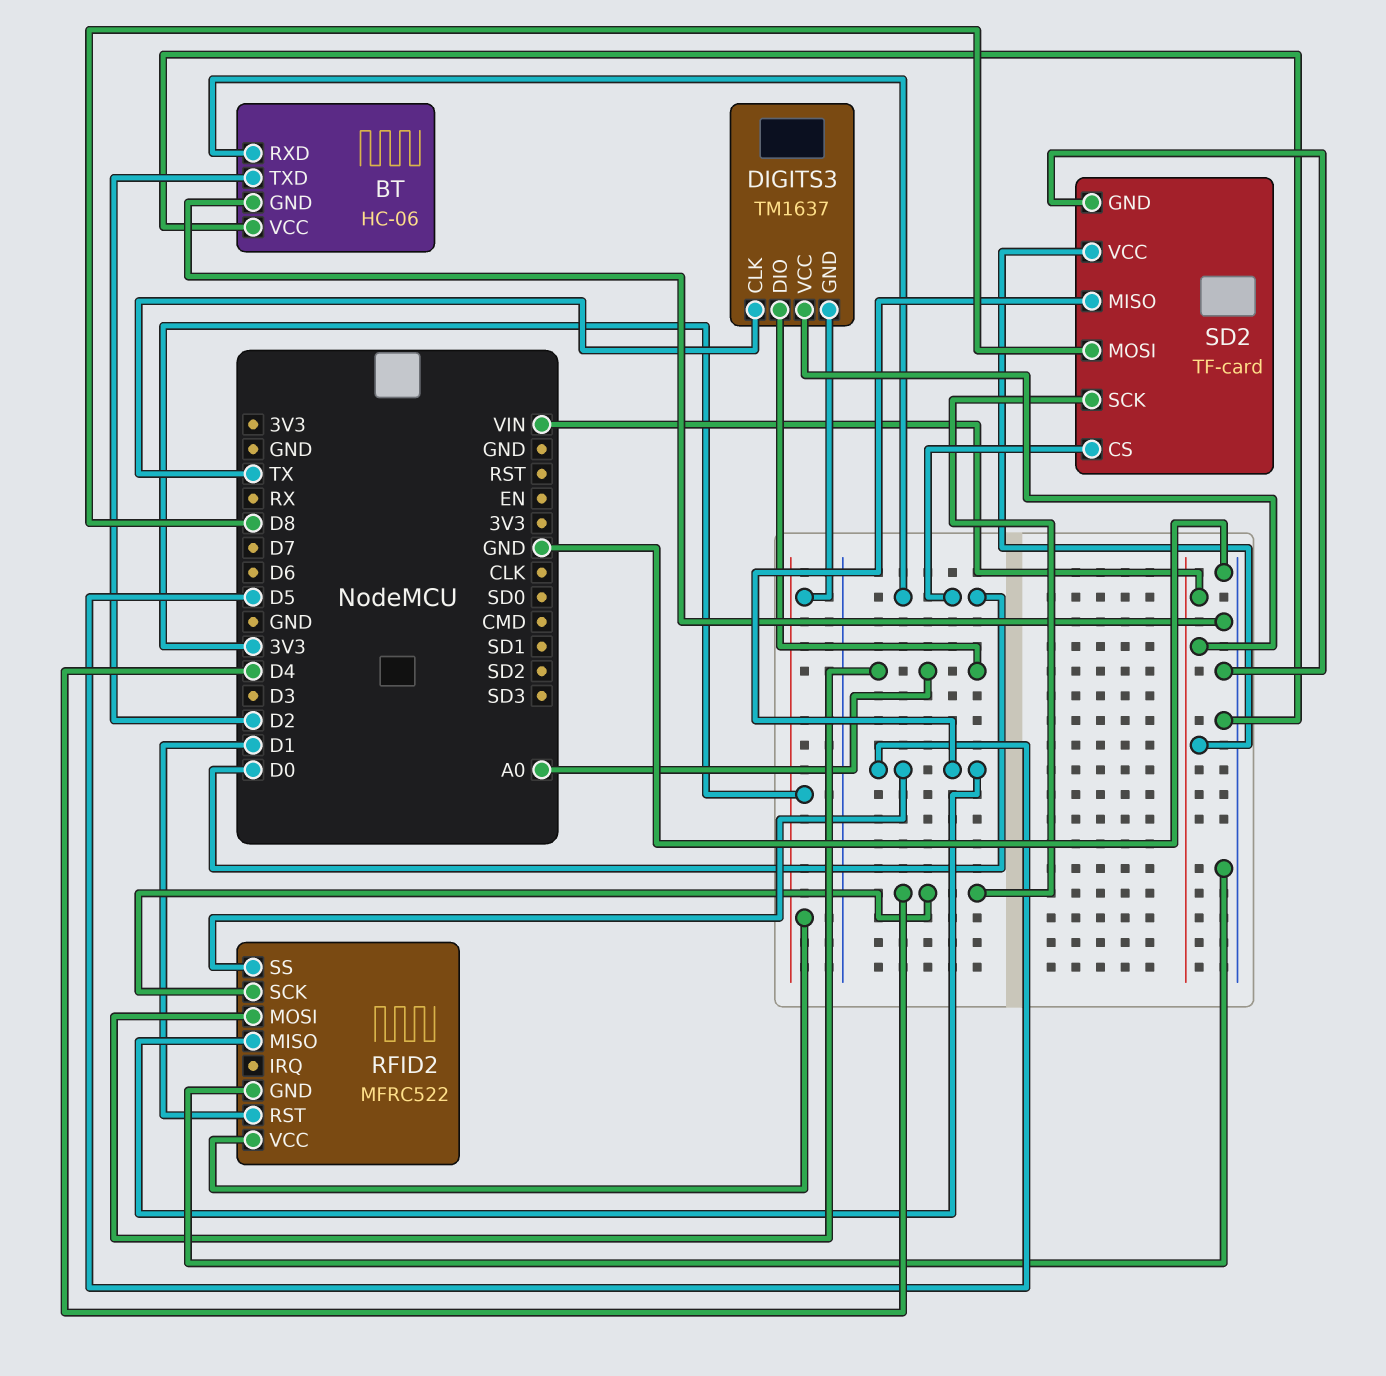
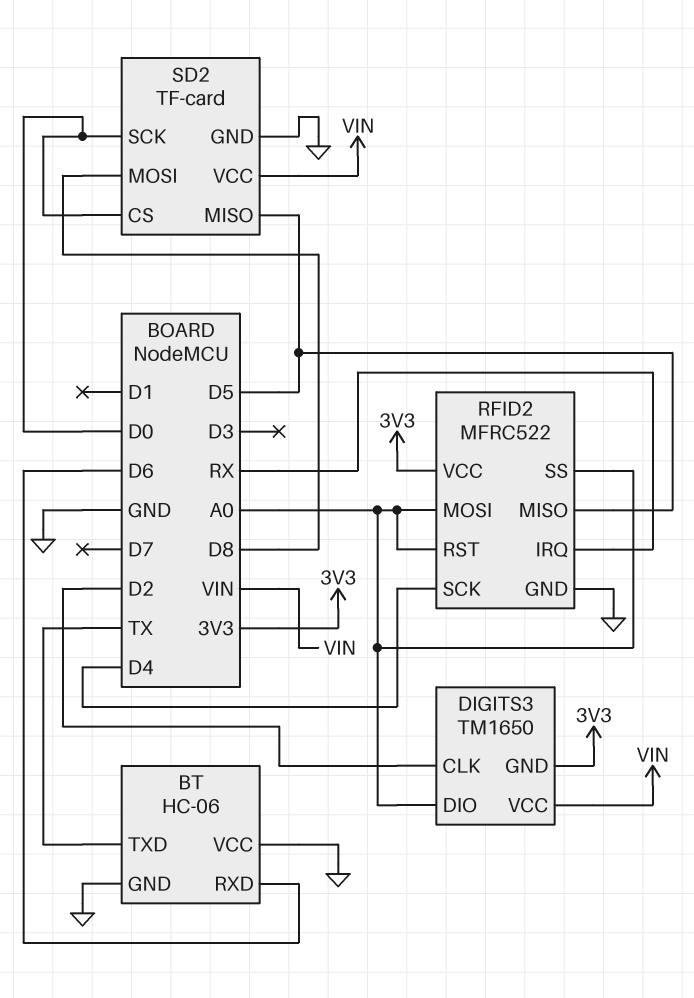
BT pin RXD: D0 -> D6
BT pin TXD: D2 -> TX
DIGITS3: TM1637 -> TM1650
DIGITS3 pin CLK: TX -> D2
RFID2 pin IRQ: none -> RX
RFID2 pin RST: D1 -> A0
RFID2 pin SS: D5 -> A0
SD2 pin SCK: D4 -> D0

